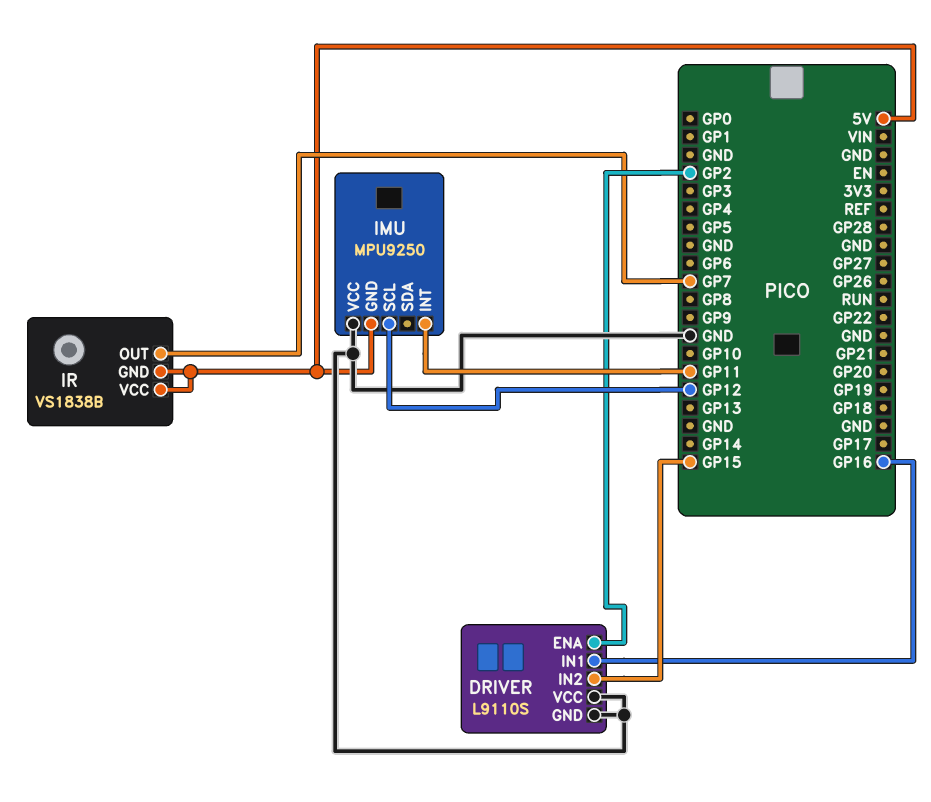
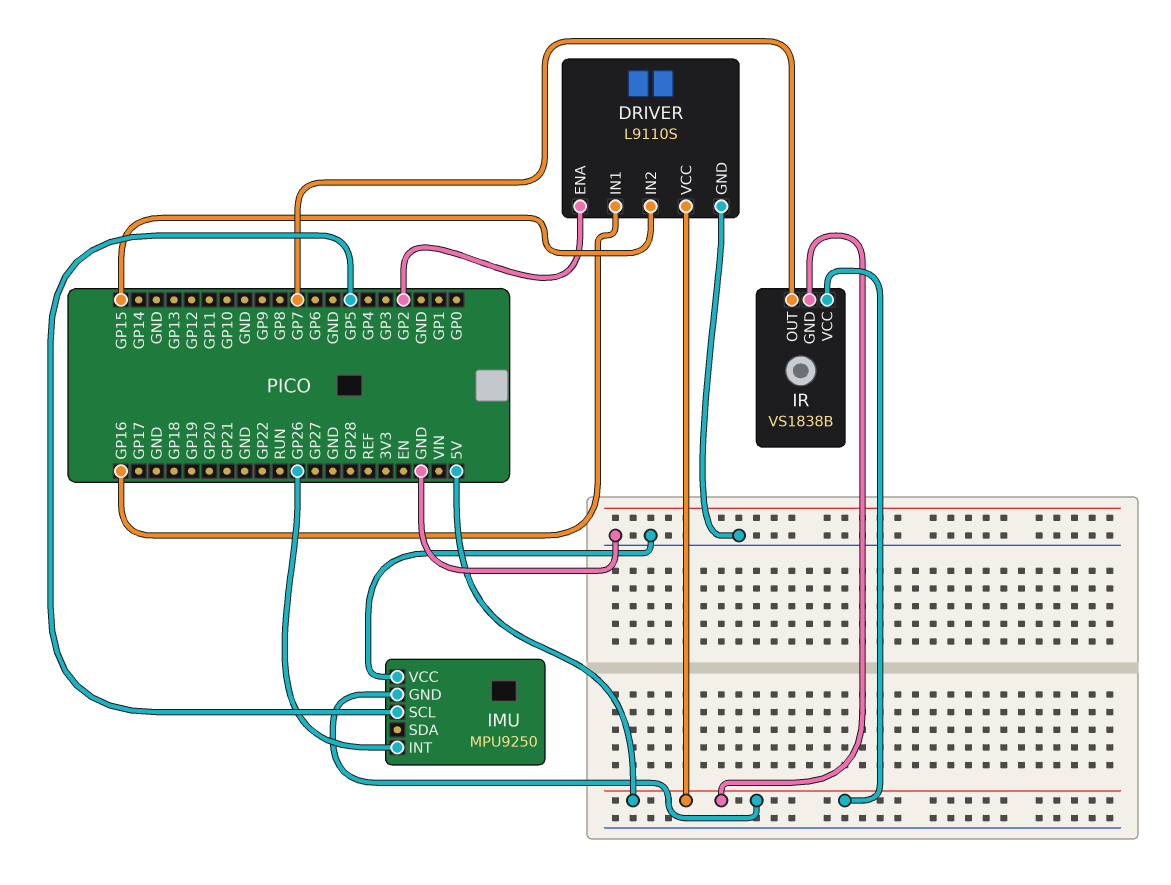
DRIVER pin VCC: GND -> 5V
IMU pin INT: GP11 -> GP26
IMU pin SCL: GP12 -> GP5

